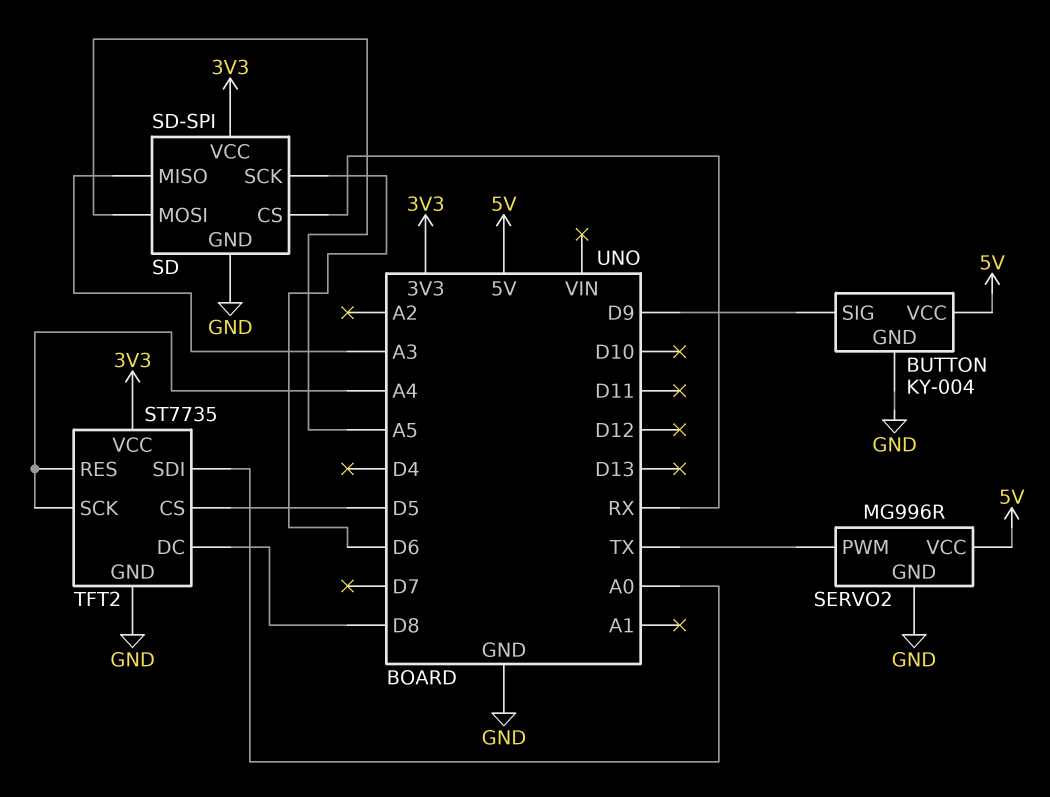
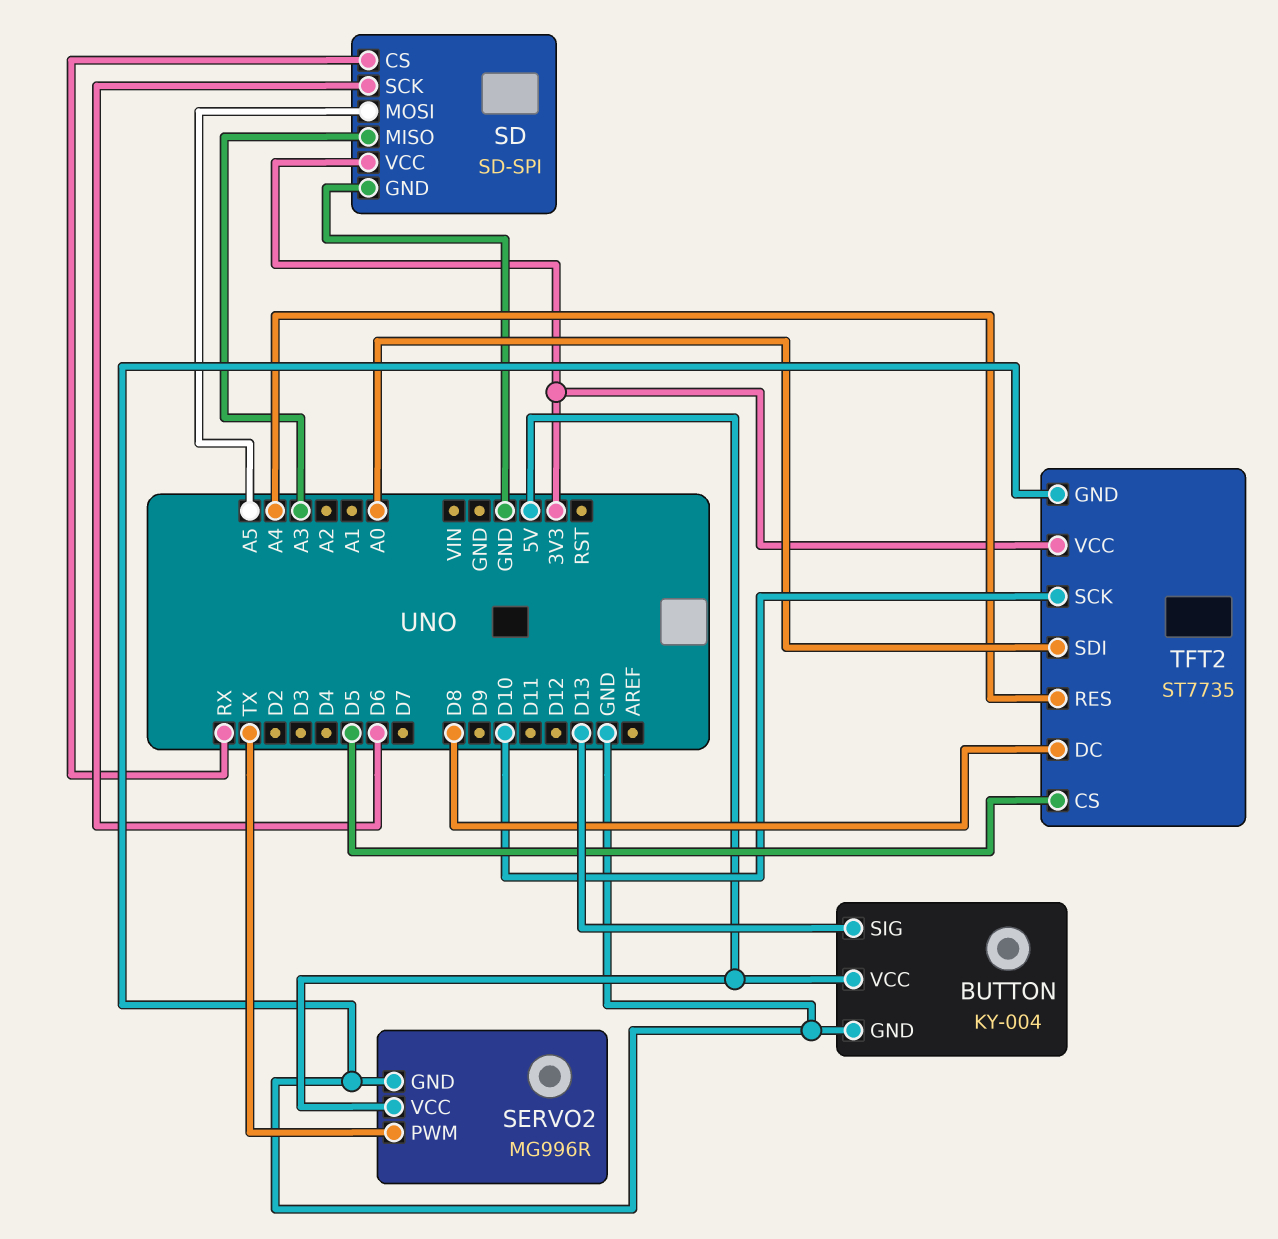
BUTTON pin SIG: D9 -> D13
TFT2 pin SCK: A4 -> D10

